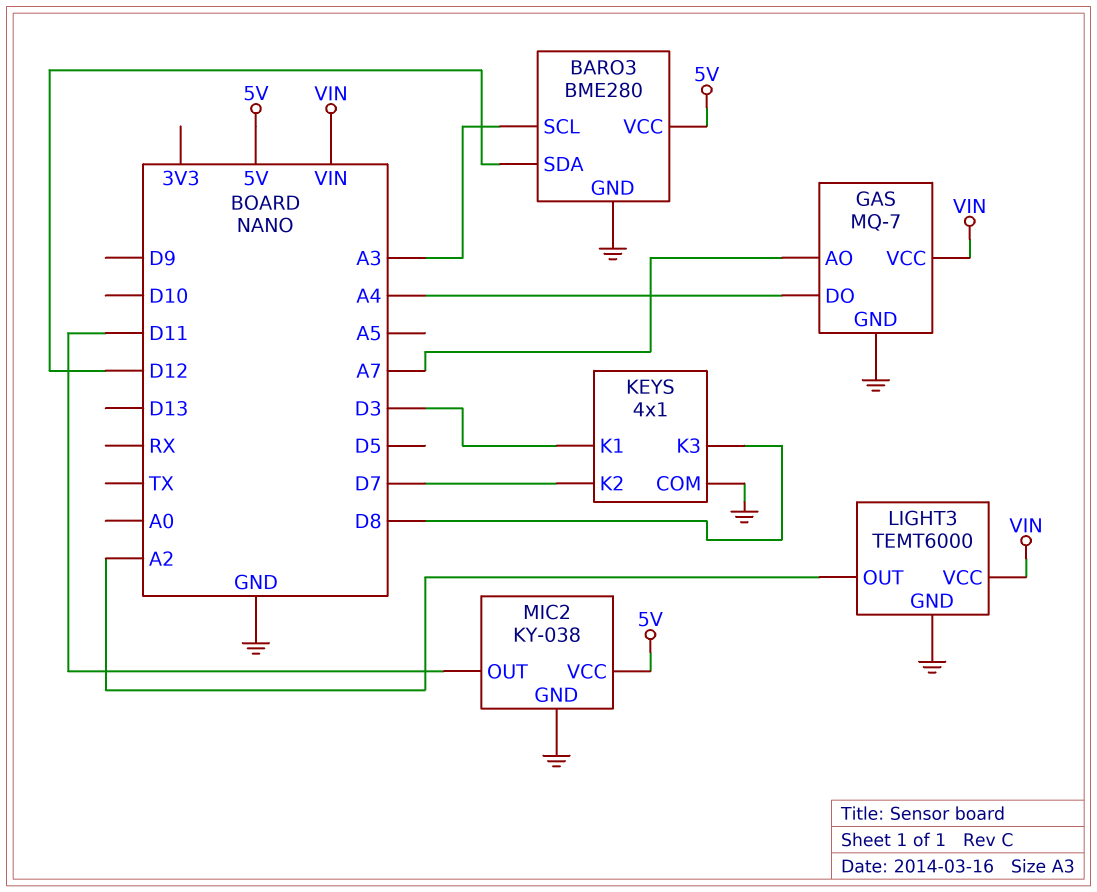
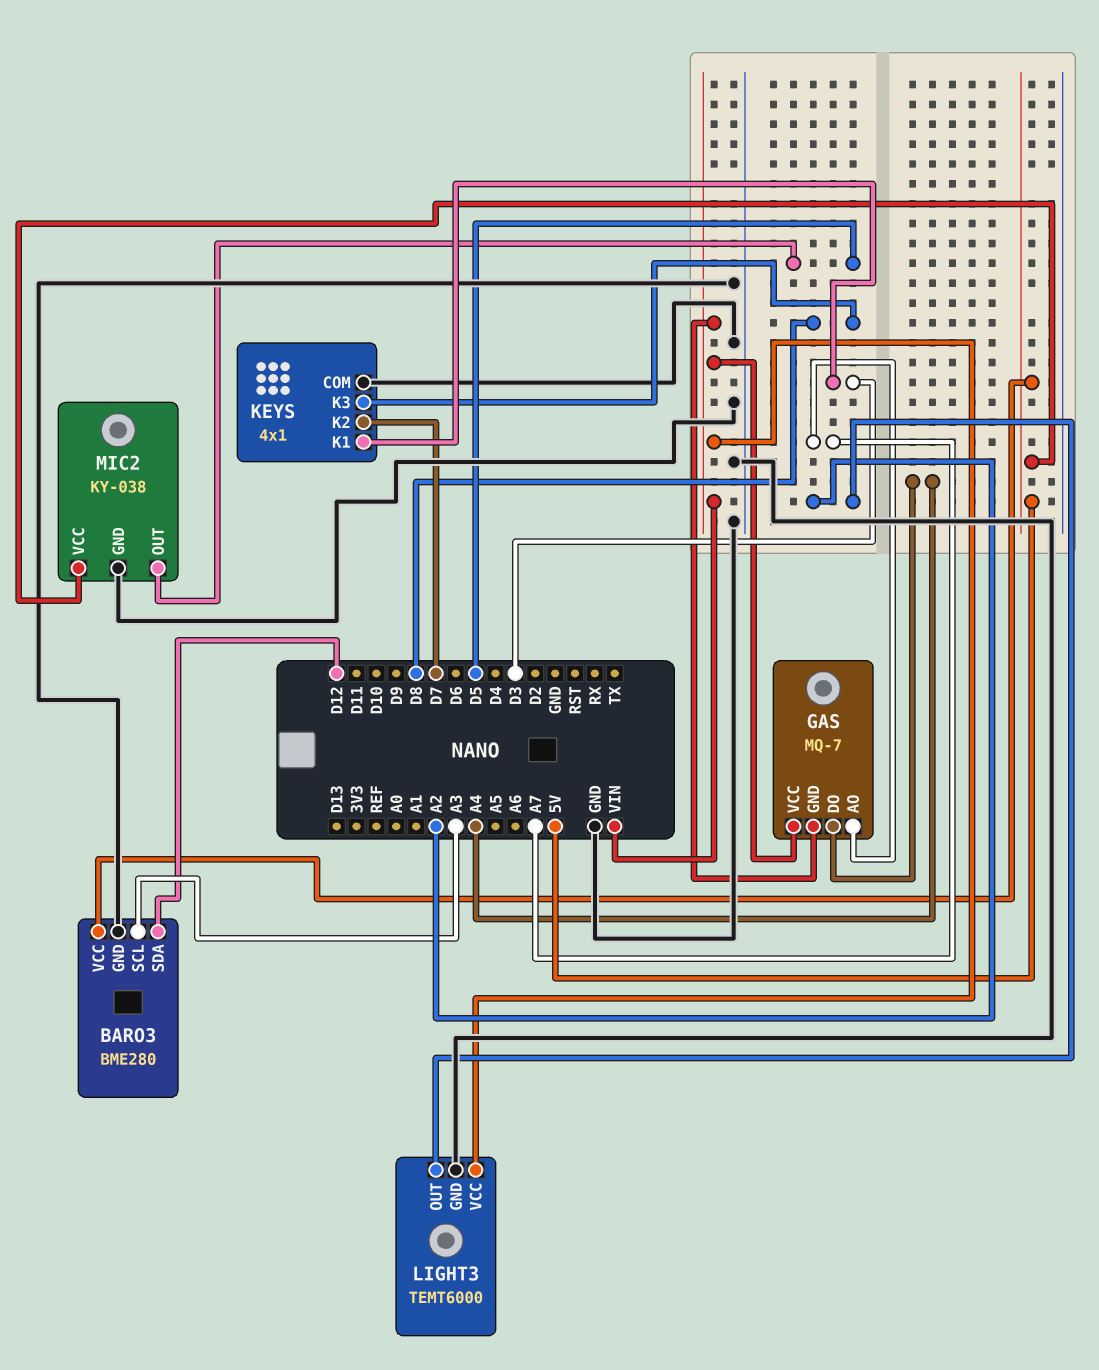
GAS pin GND: GND -> VIN
MIC2 pin OUT: D11 -> D5

